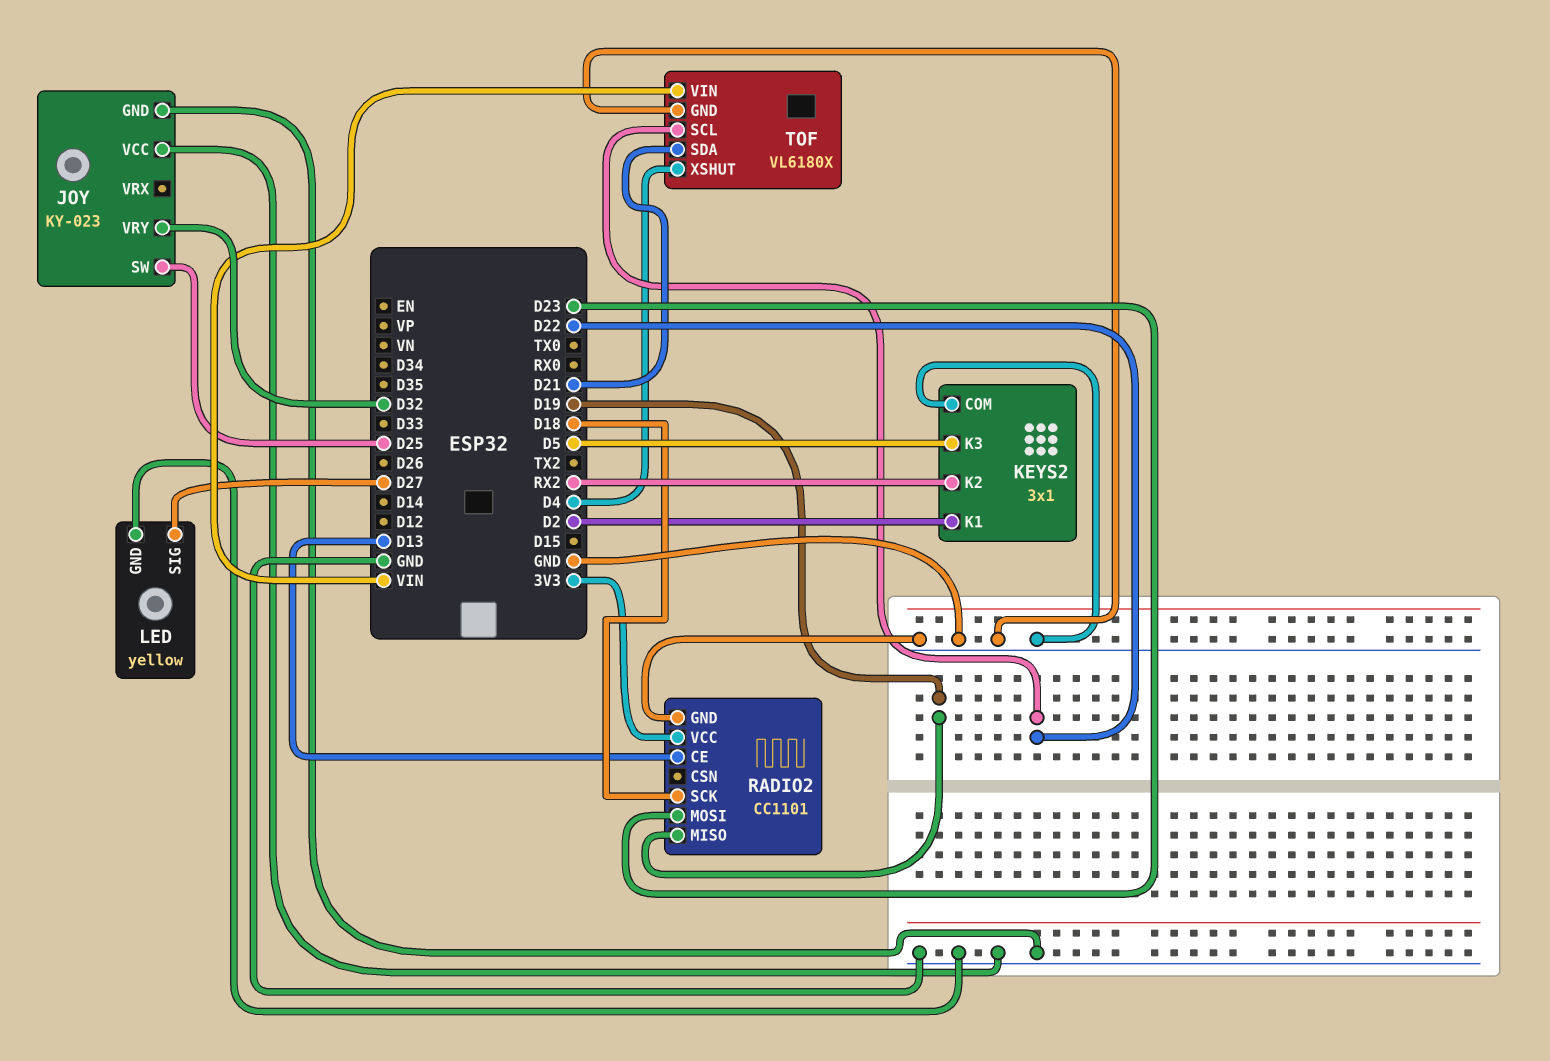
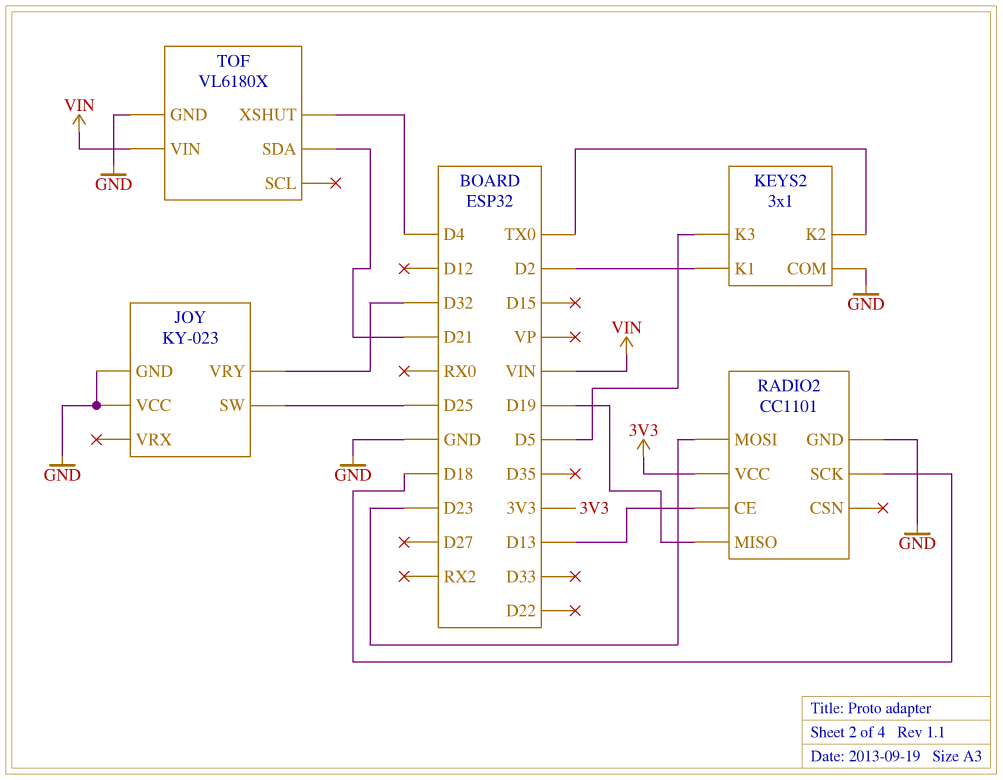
KEYS2 pin K2: RX2 -> TX0
LED: yellow -> none
LED pin GND: GND -> none
LED pin SIG: D27 -> none
TOF pin SCL: D22 -> none

